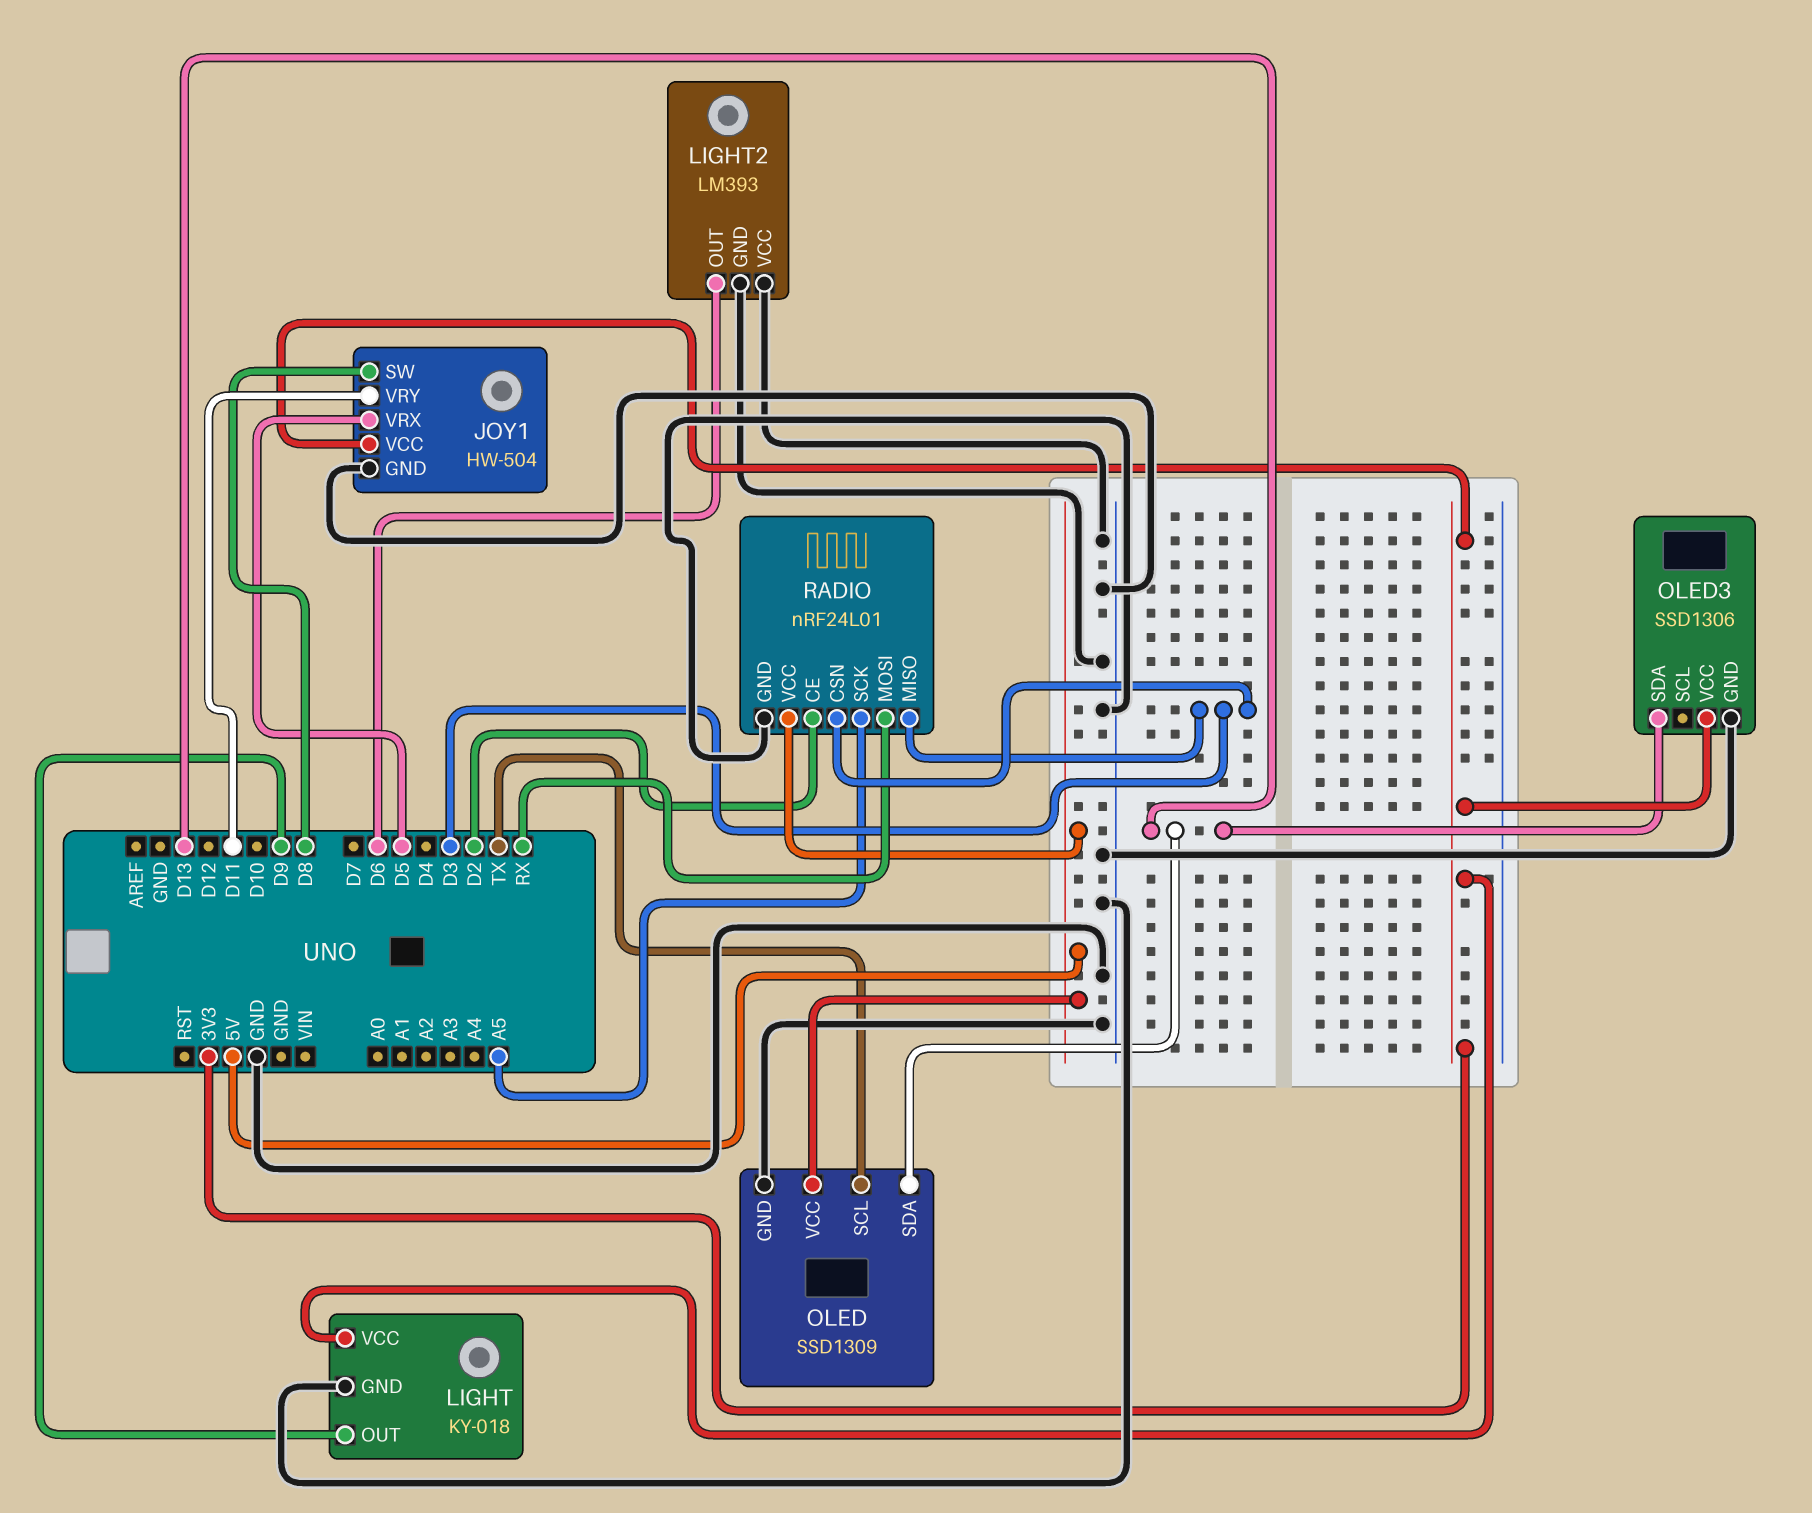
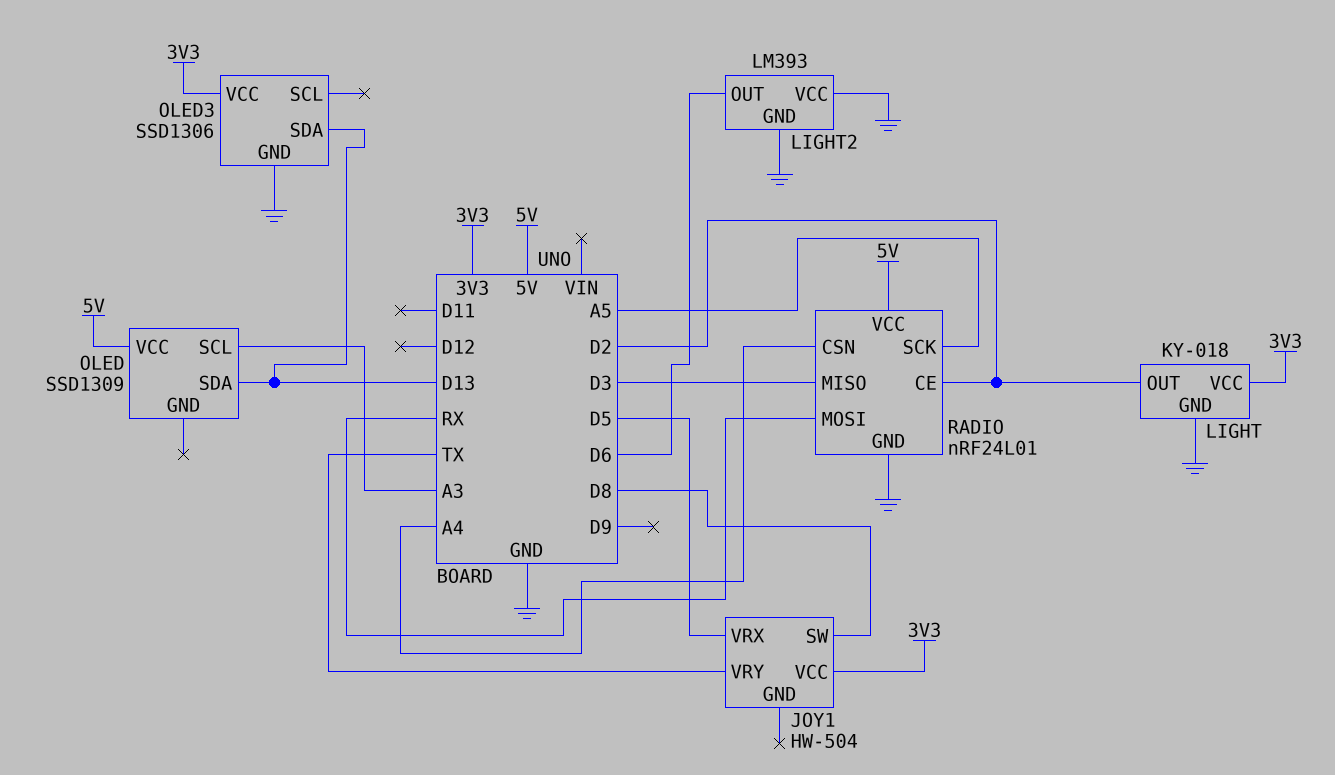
JOY1 pin GND: GND -> none
JOY1 pin VRY: D11 -> TX
LIGHT pin OUT: D9 -> D2
OLED pin GND: GND -> none
OLED pin SCL: TX -> A3
RADIO pin CSN: D3 -> A4

